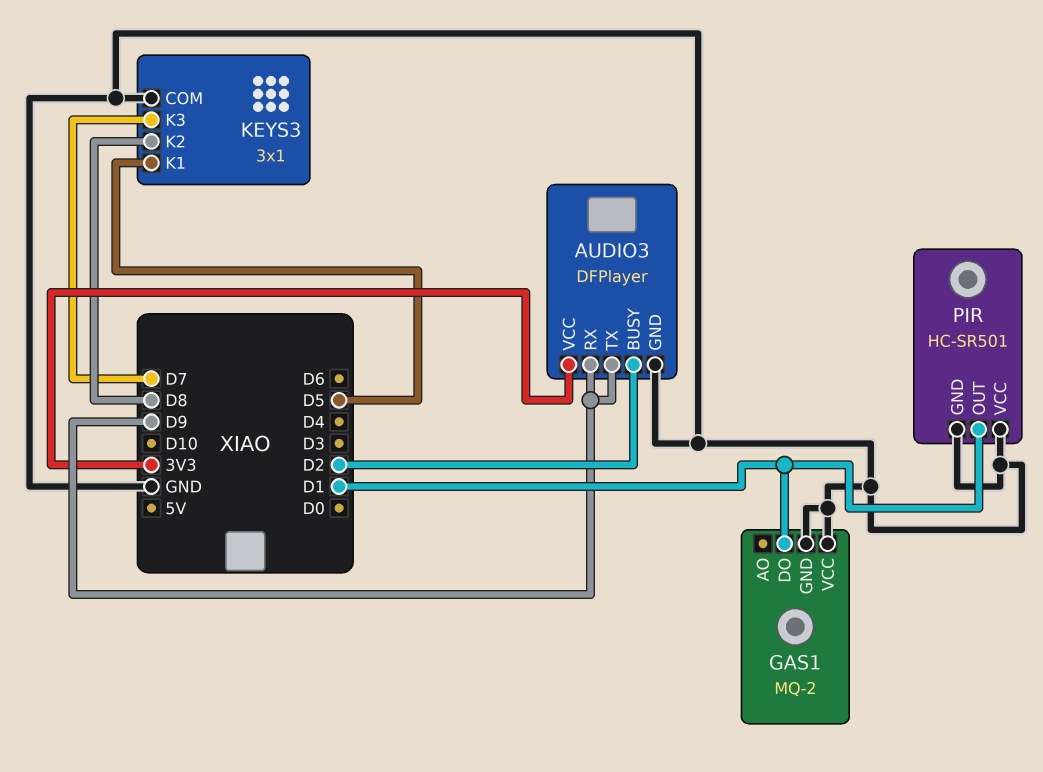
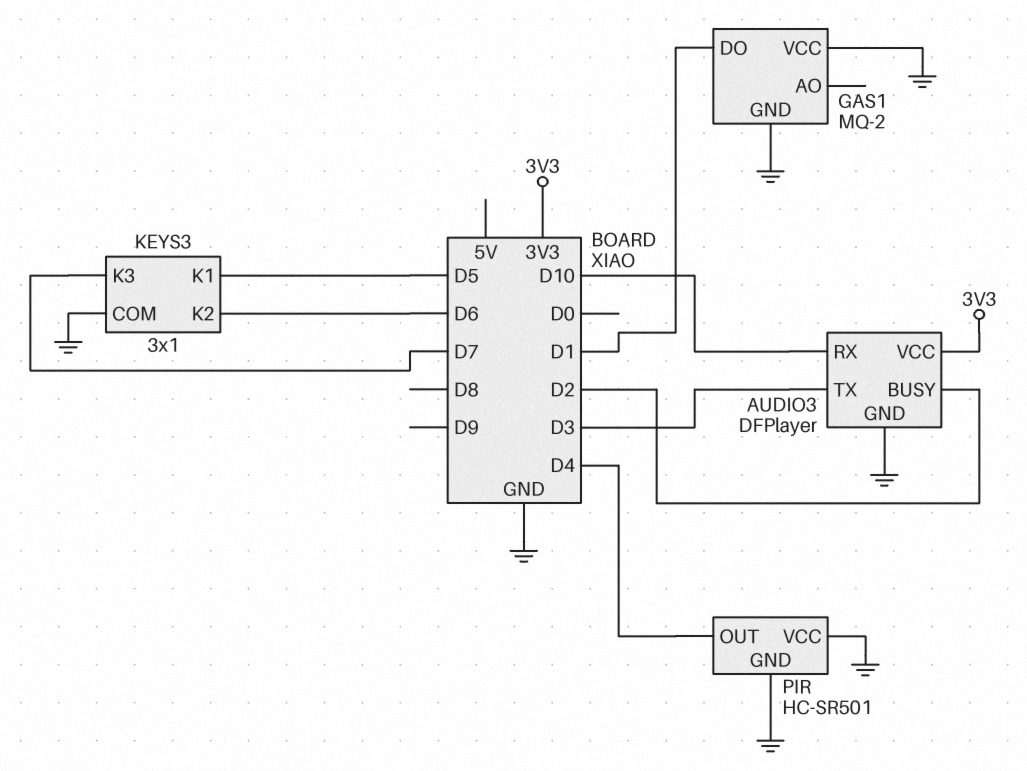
AUDIO3 pin RX: D9 -> D10
AUDIO3 pin TX: D9 -> D3
KEYS3 pin K2: D8 -> D6
PIR pin OUT: D1 -> D4

